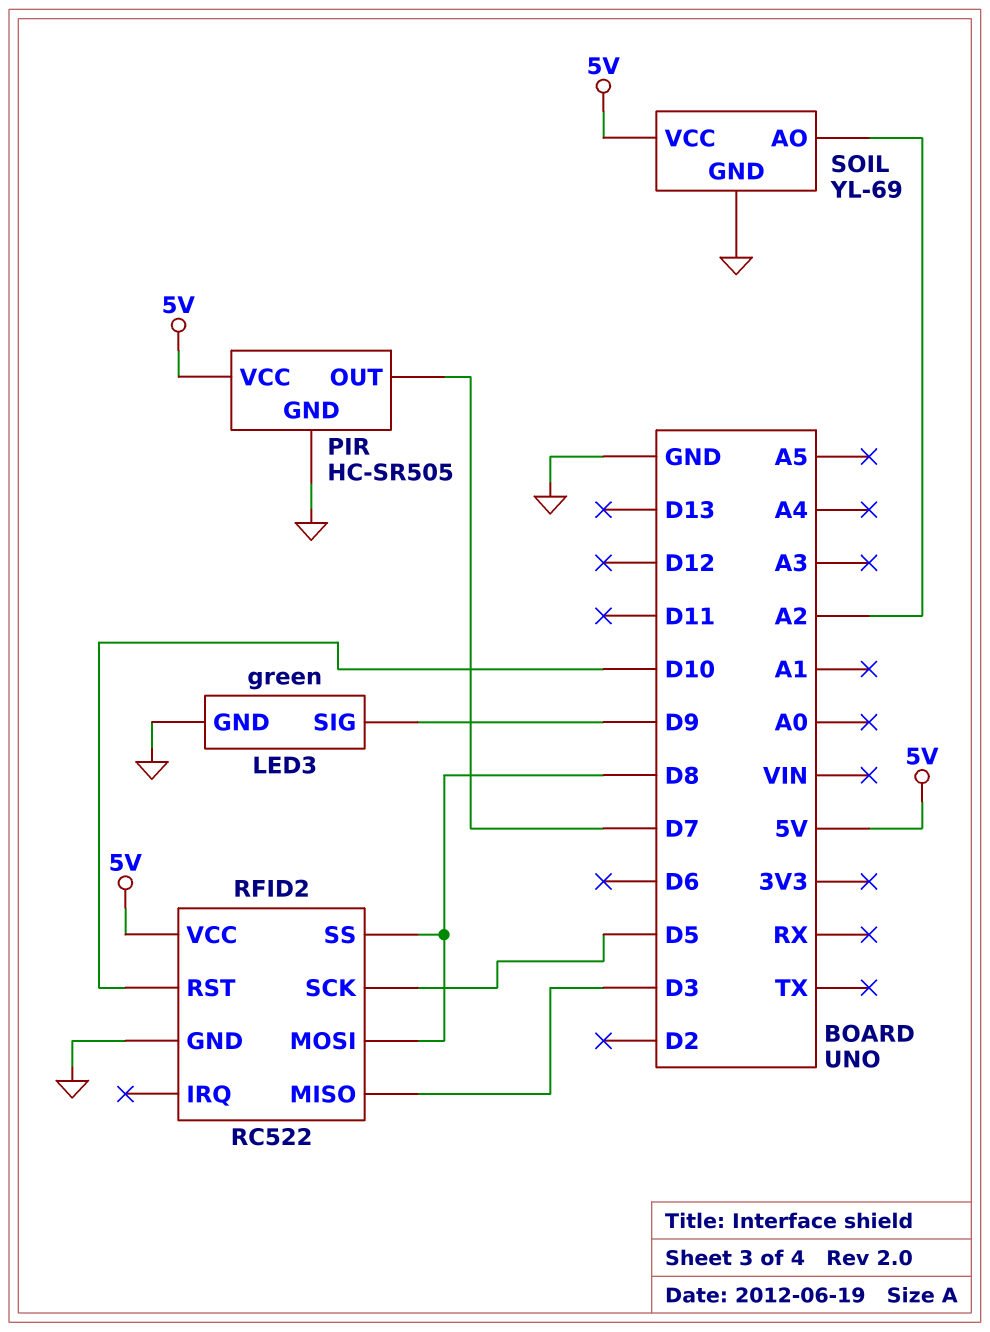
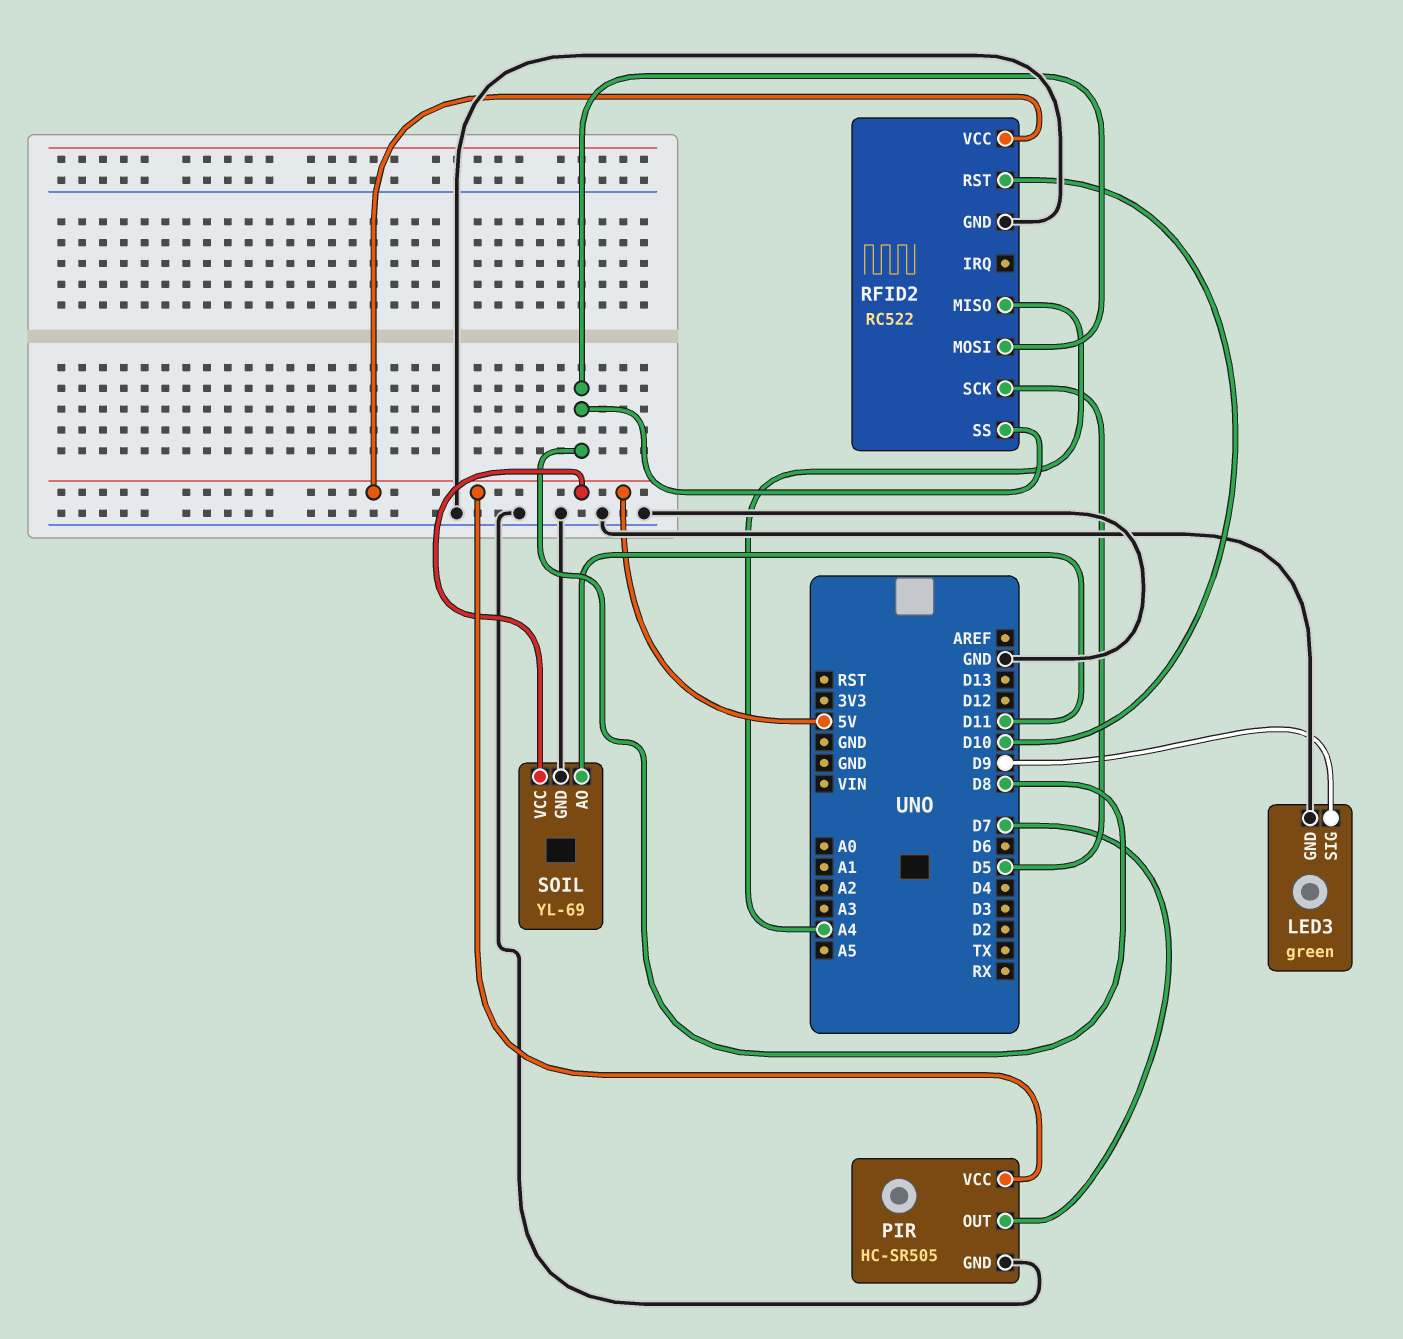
RFID2 pin MISO: D3 -> A4
SOIL pin AO: A2 -> D11

